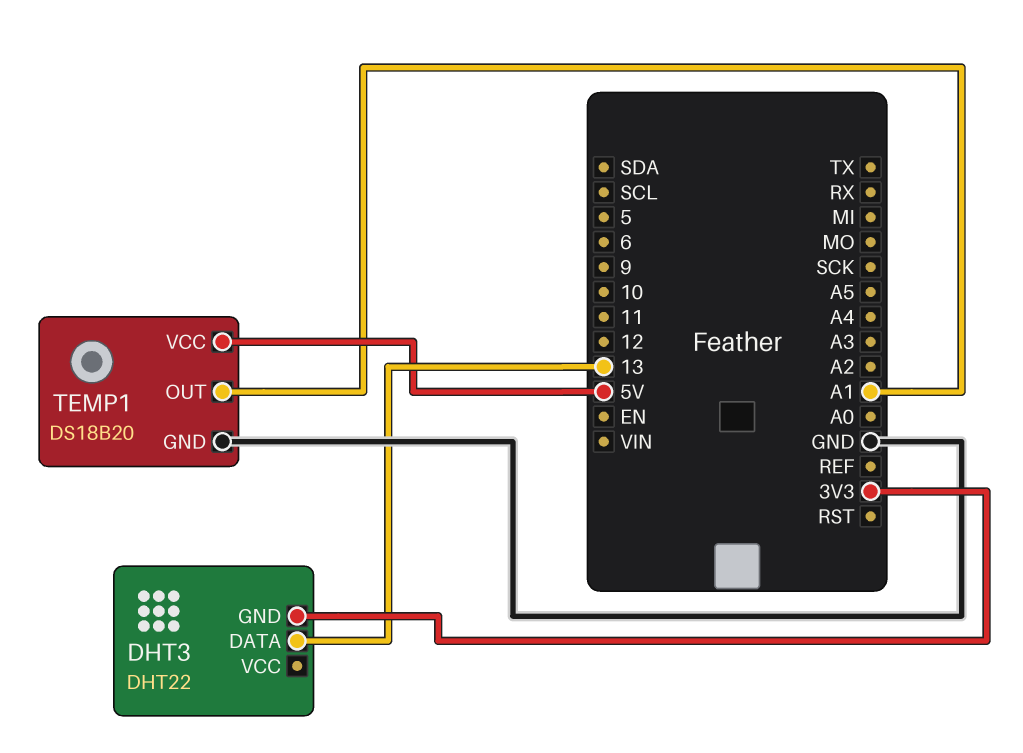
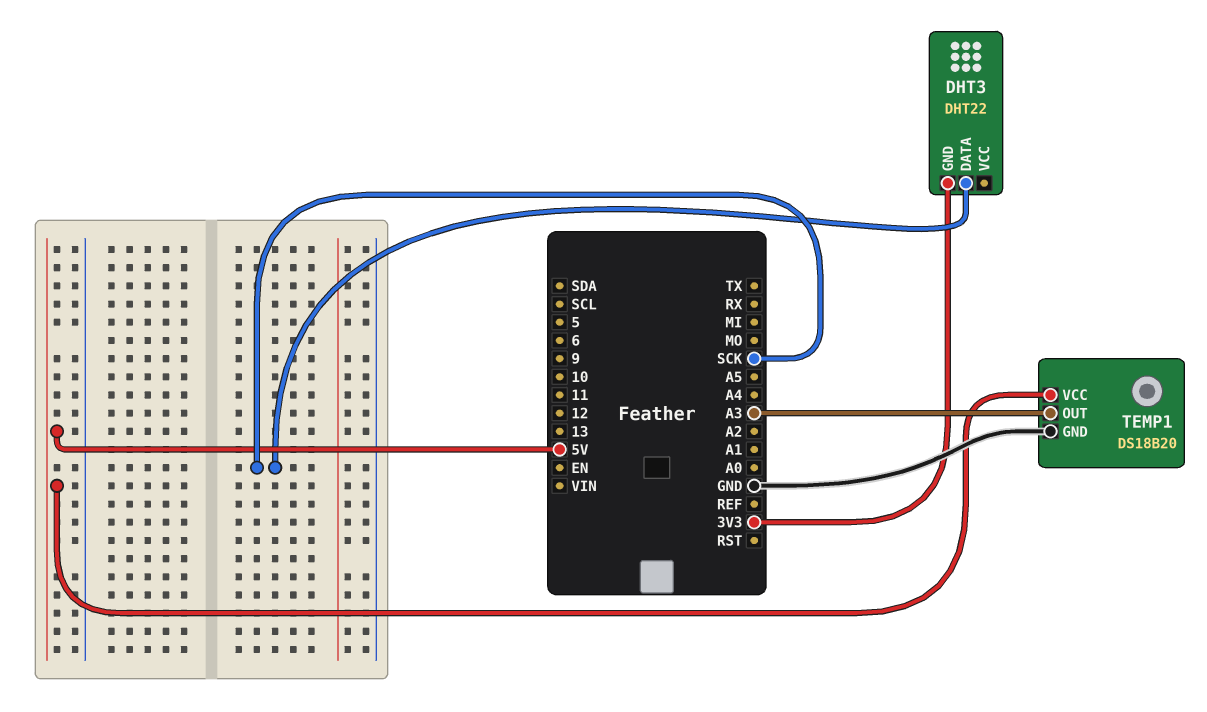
DHT3 pin DATA: 13 -> SCK
TEMP1 pin OUT: A1 -> A3

